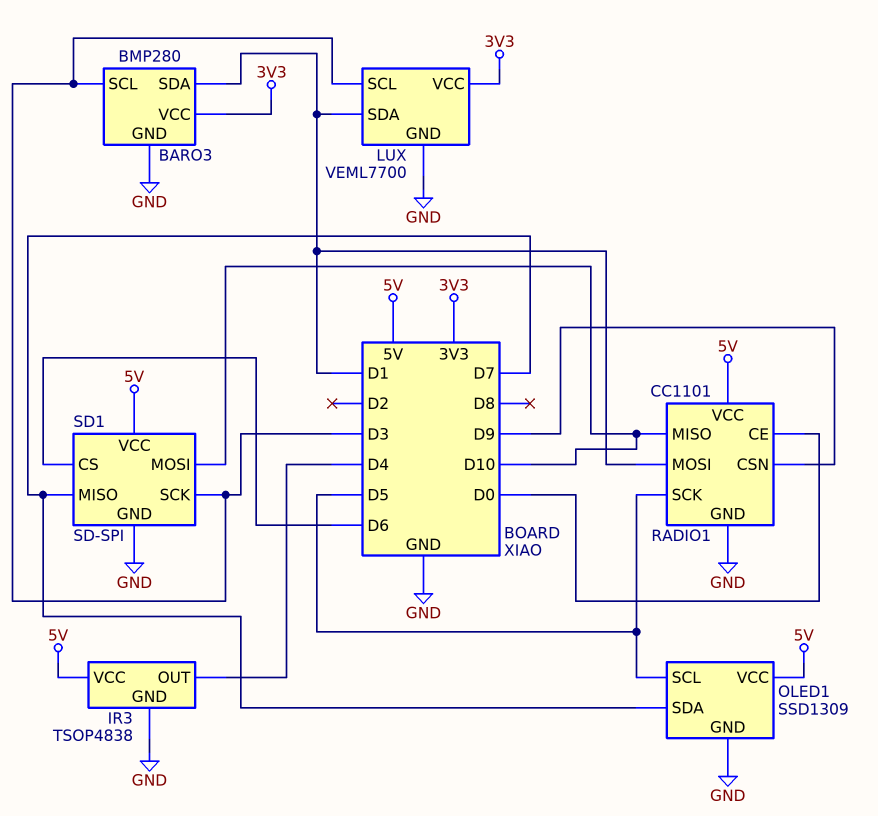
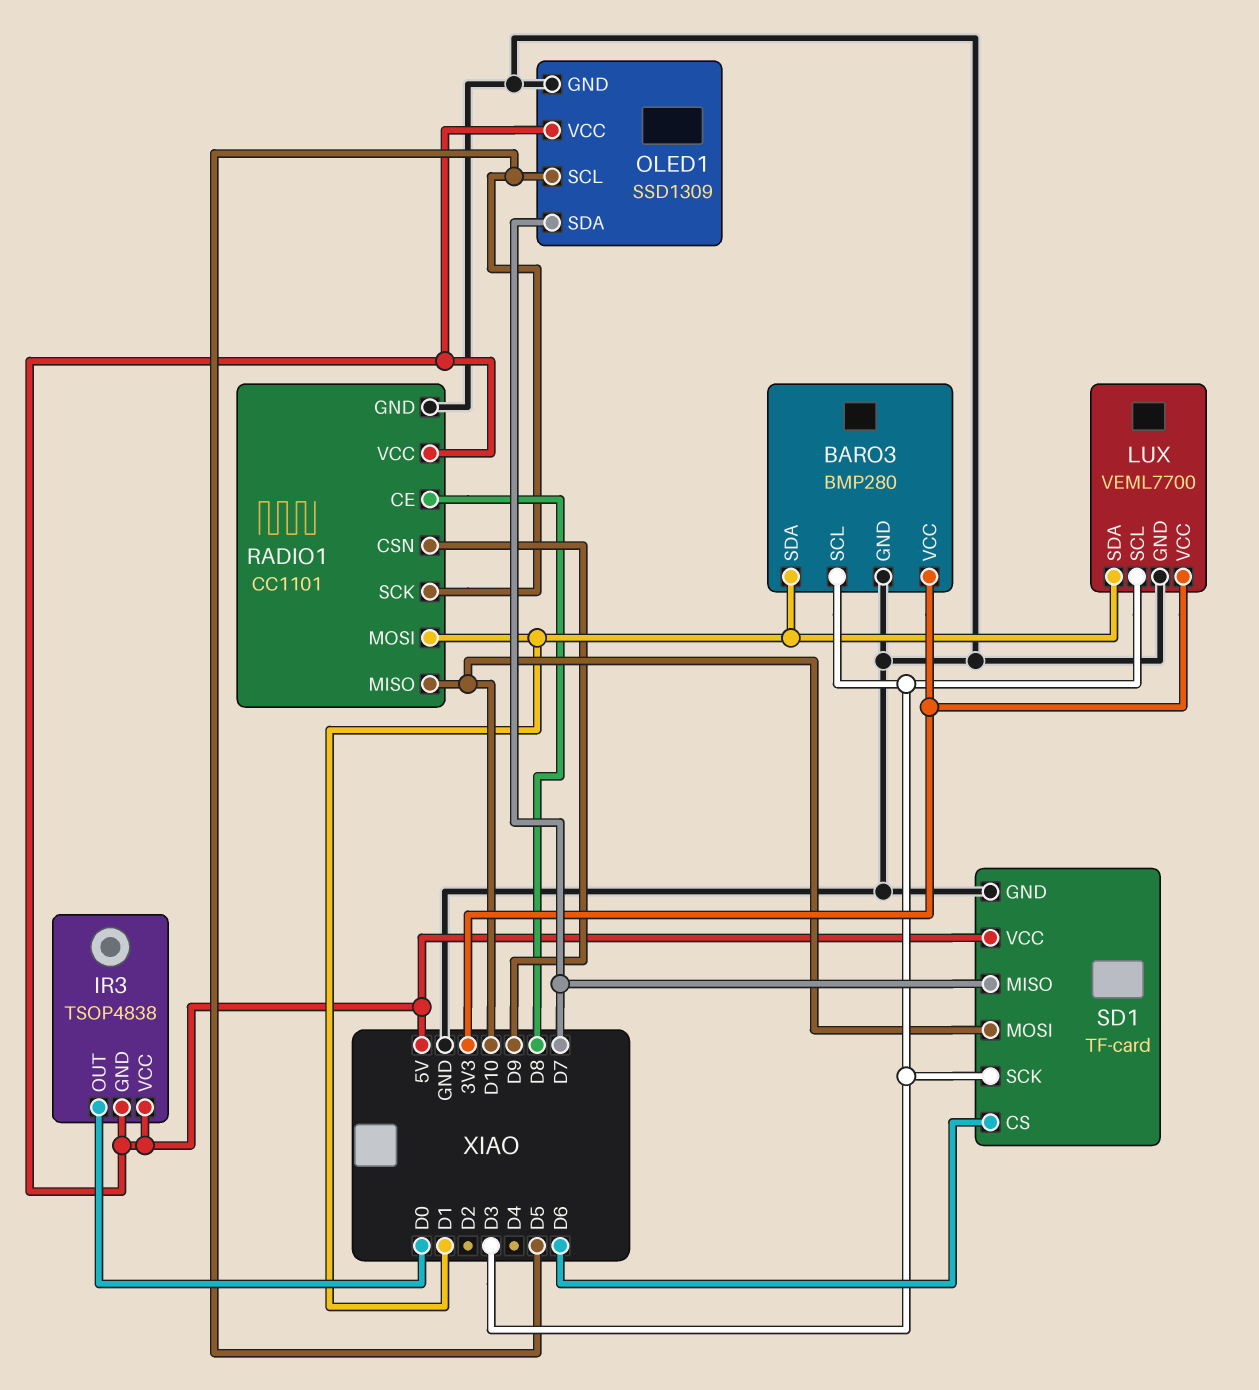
IR3 pin GND: GND -> 5V
IR3 pin OUT: D4 -> D0
RADIO1 pin CE: D0 -> D8
SD1: SD-SPI -> TF-card

